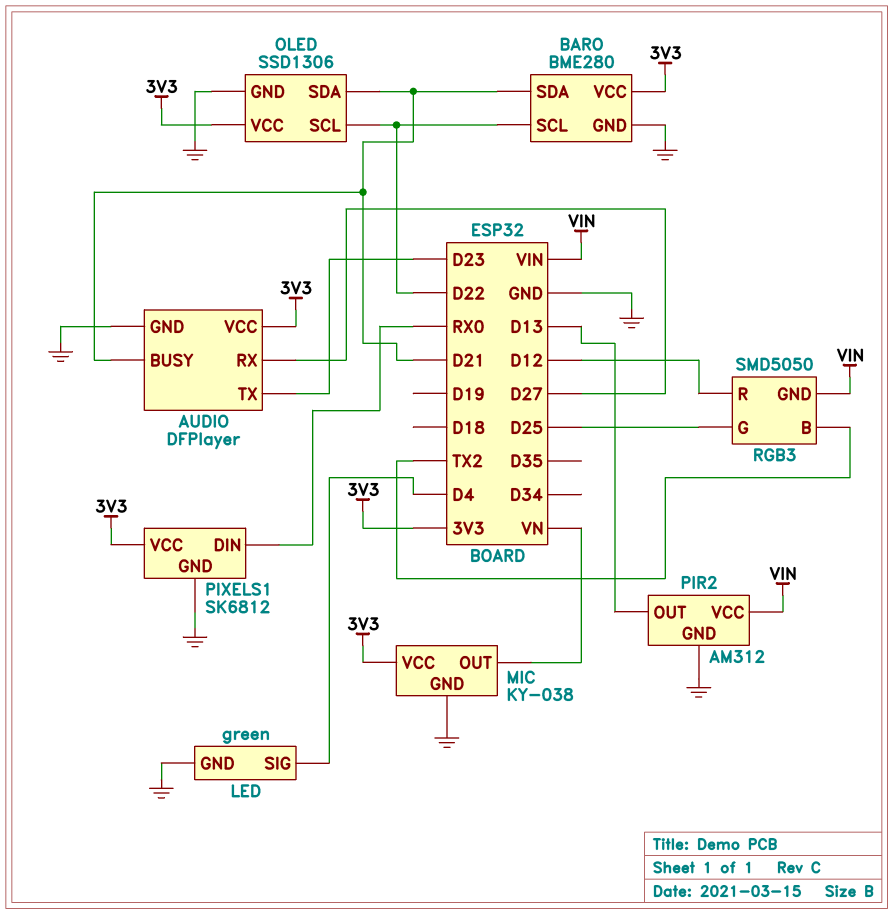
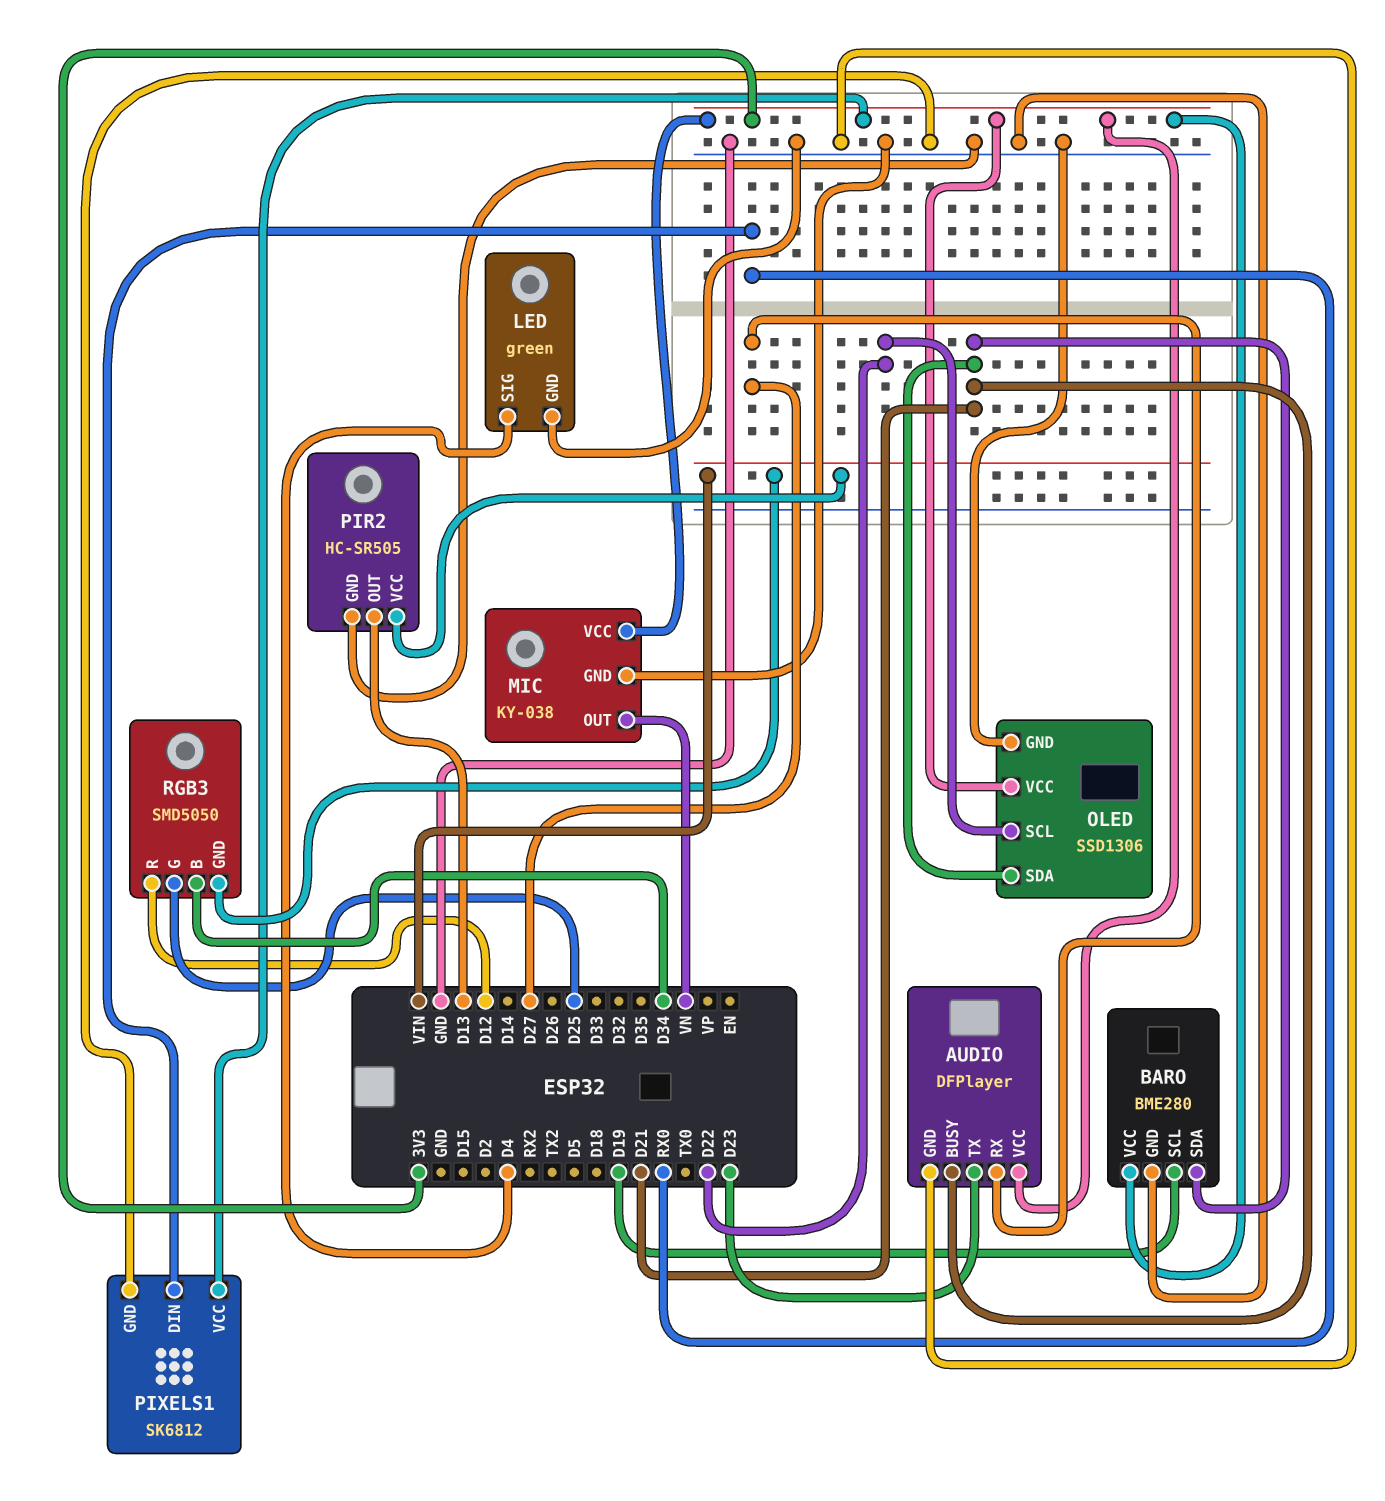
BARO pin SCL: D22 -> D19
PIR2: AM312 -> HC-SR505
RGB3 pin B: TX2 -> D34

